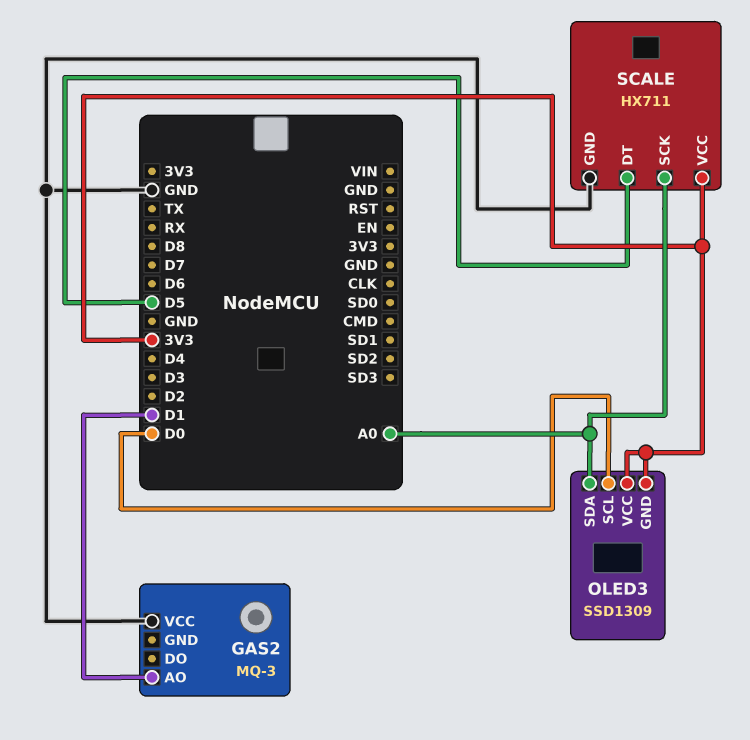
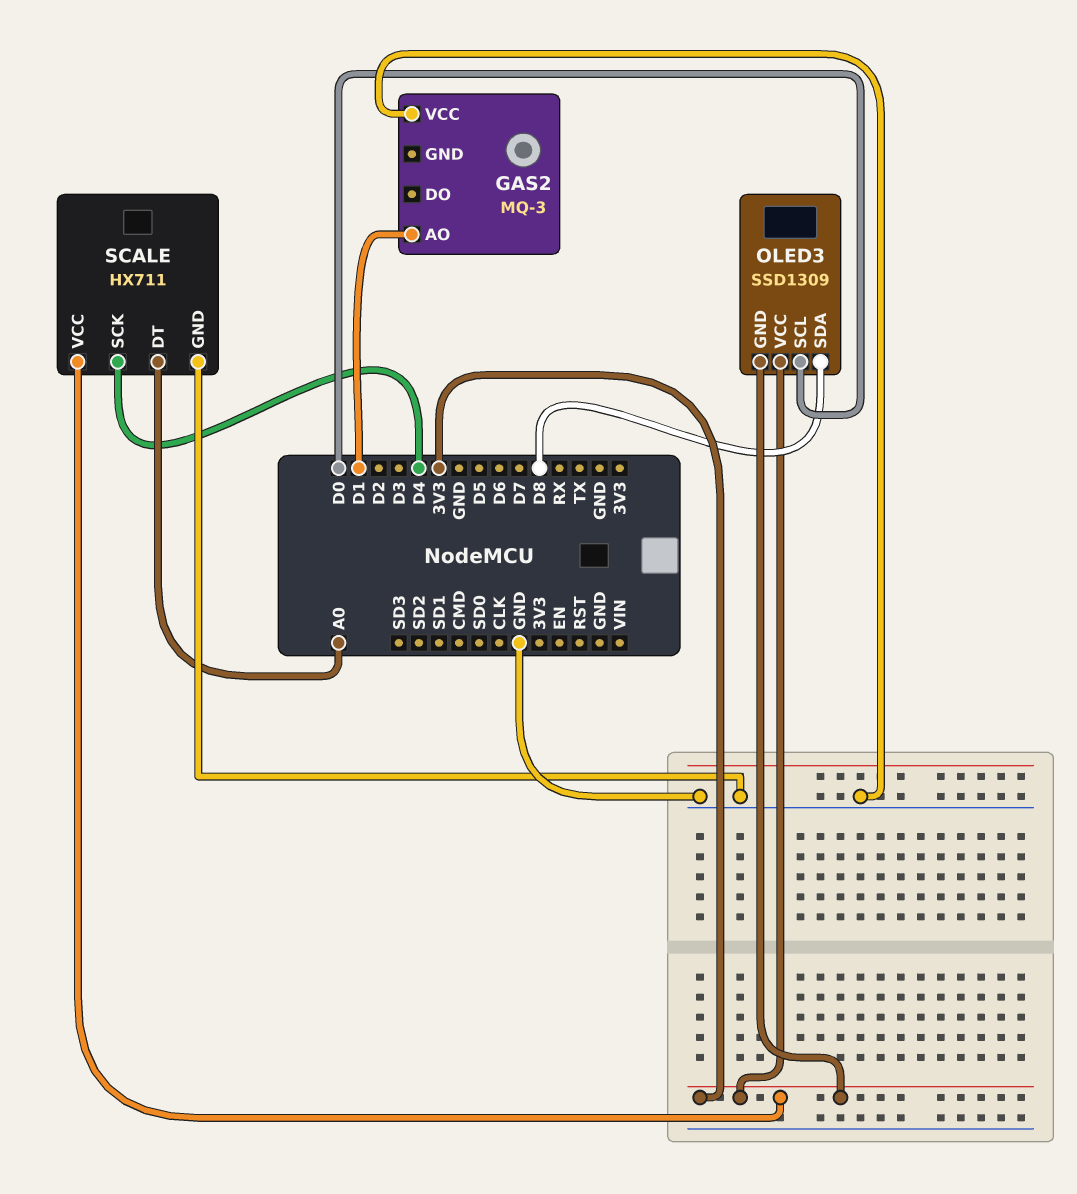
OLED3 pin SDA: A0 -> D8
SCALE pin DT: D5 -> A0
SCALE pin SCK: A0 -> D4

